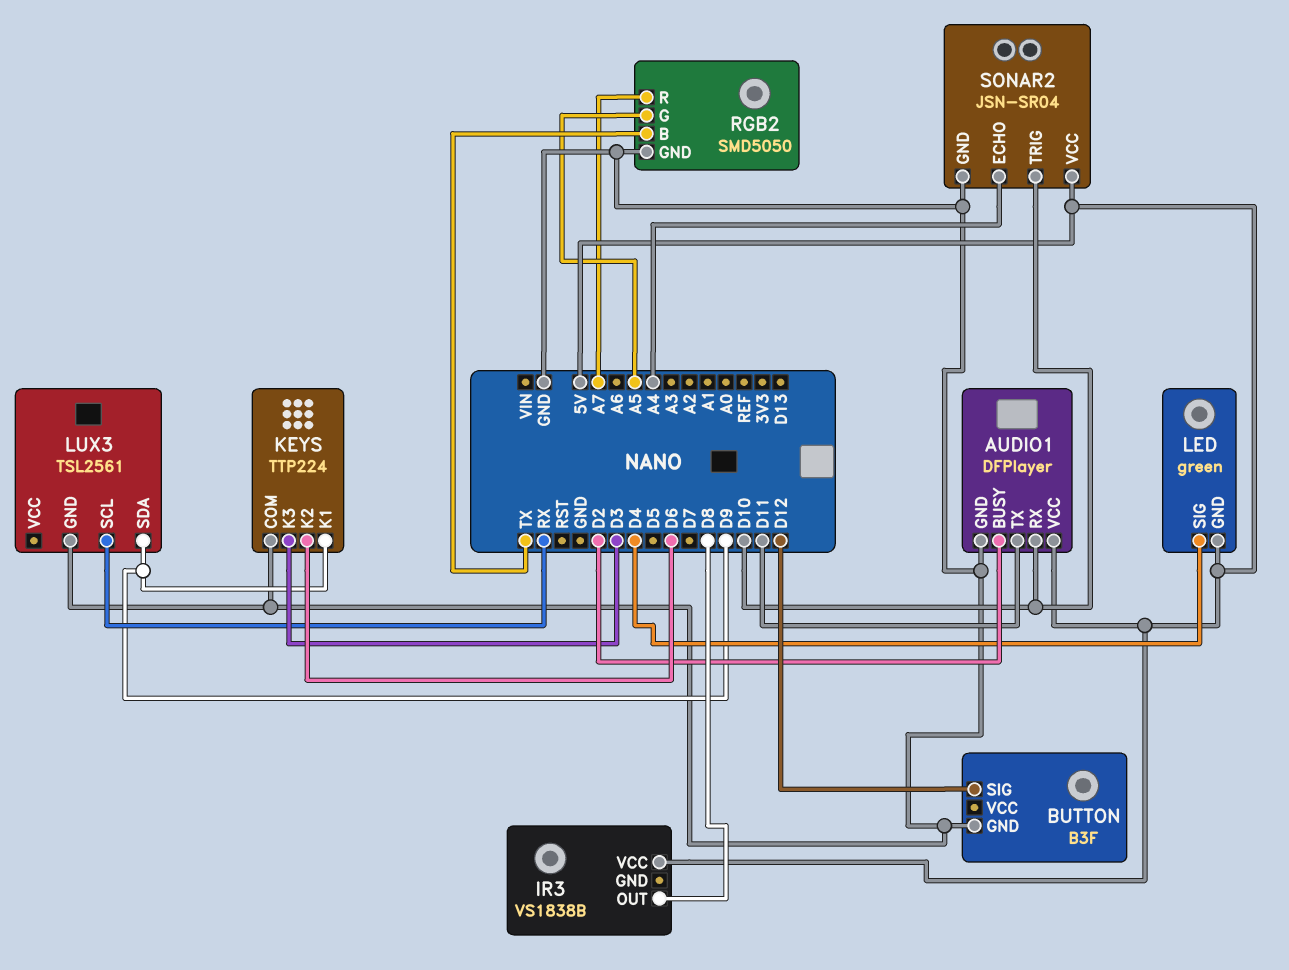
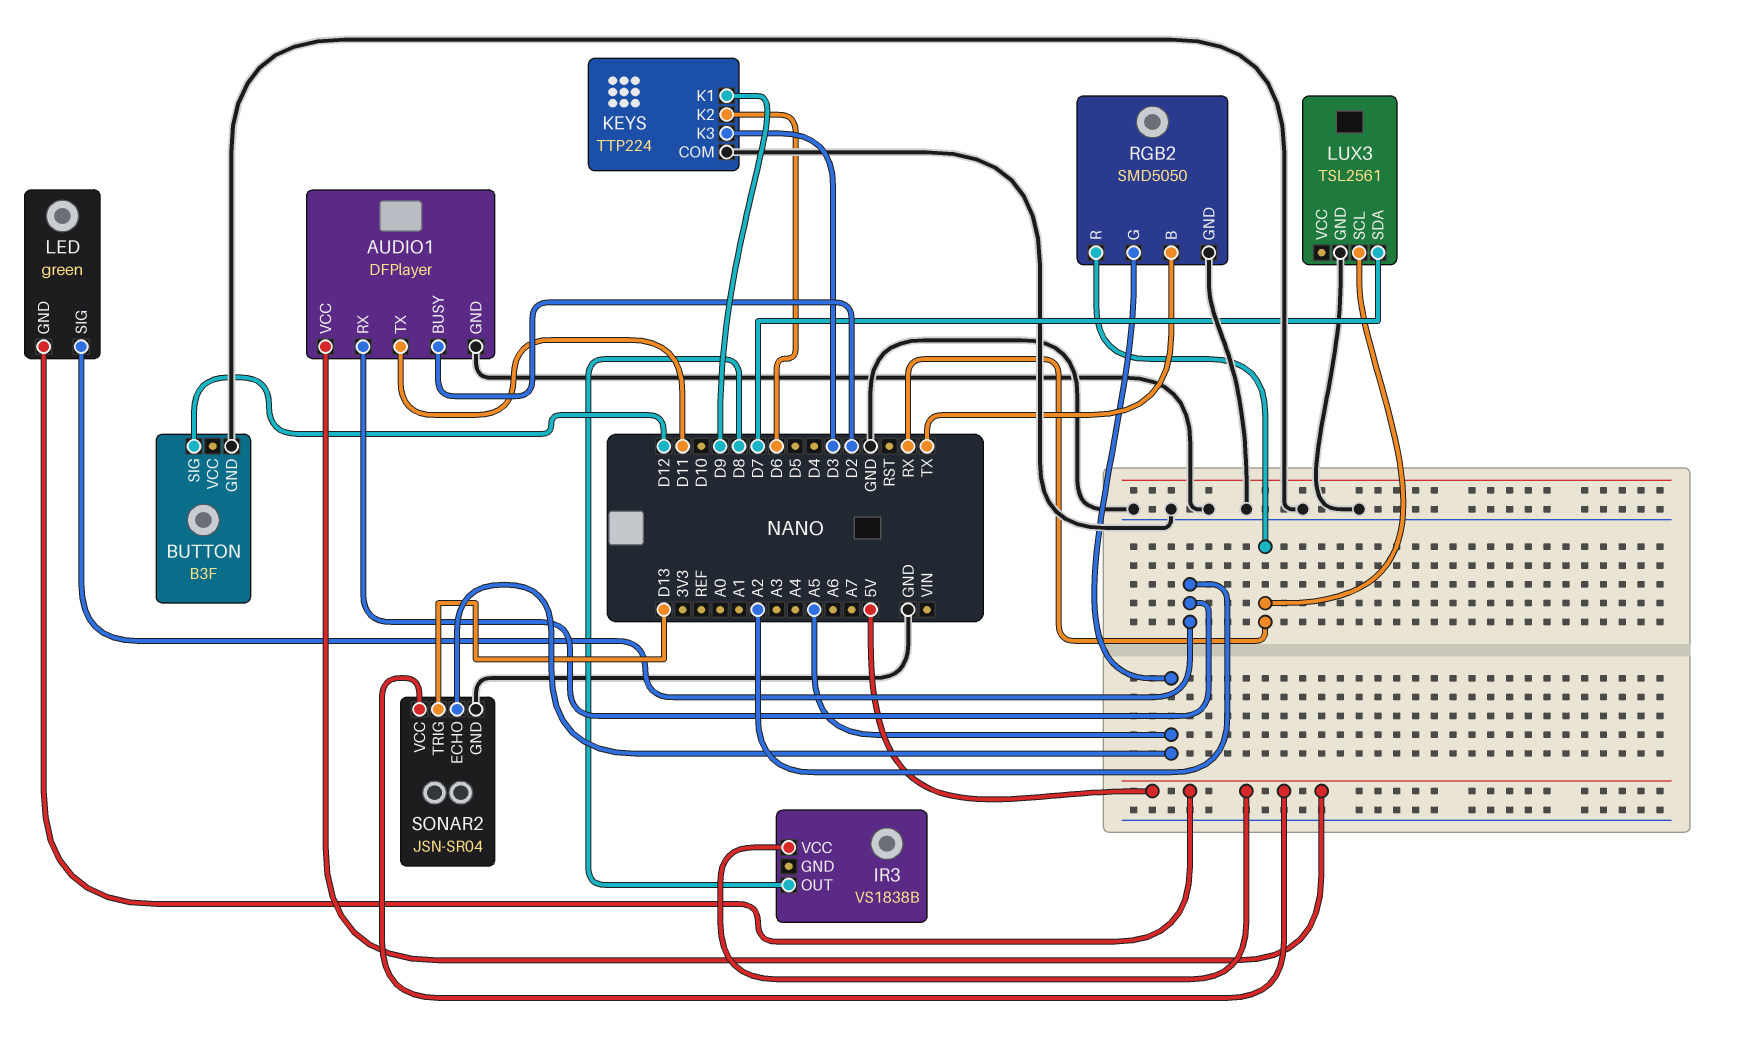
AUDIO1 pin RX: D10 -> A2
LED pin SIG: D4 -> A2
LUX3 pin SDA: D9 -> D7
RGB2 pin R: A7 -> RX
SONAR2 pin ECHO: A4 -> A5
SONAR2 pin TRIG: D10 -> D13

